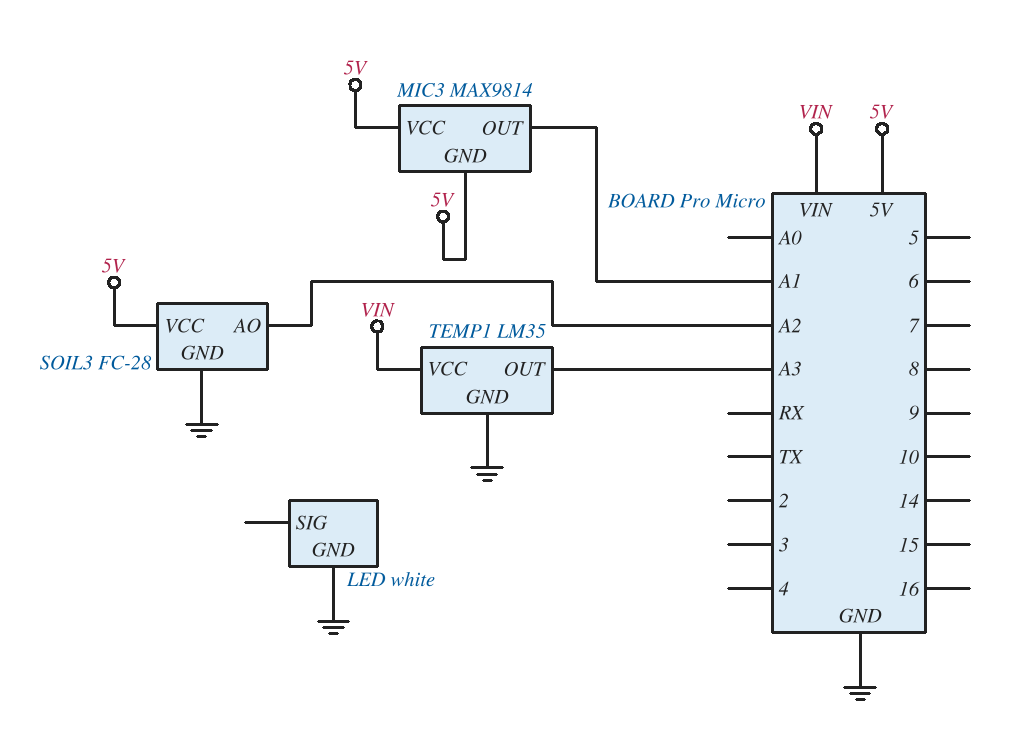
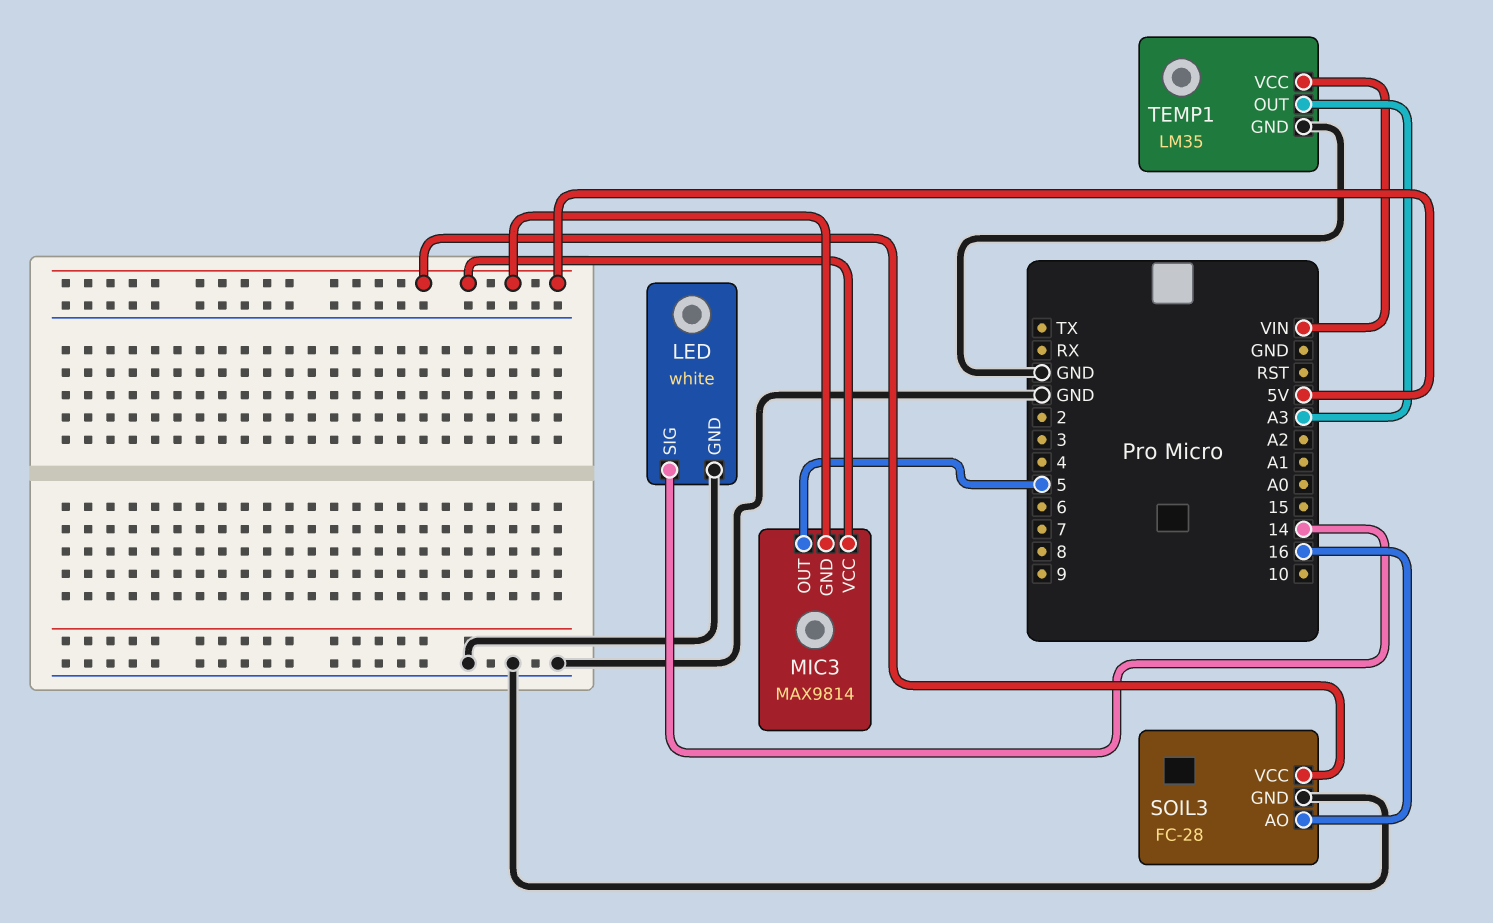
LED pin SIG: none -> 14
MIC3 pin OUT: A1 -> 5
SOIL3 pin AO: A2 -> 16

